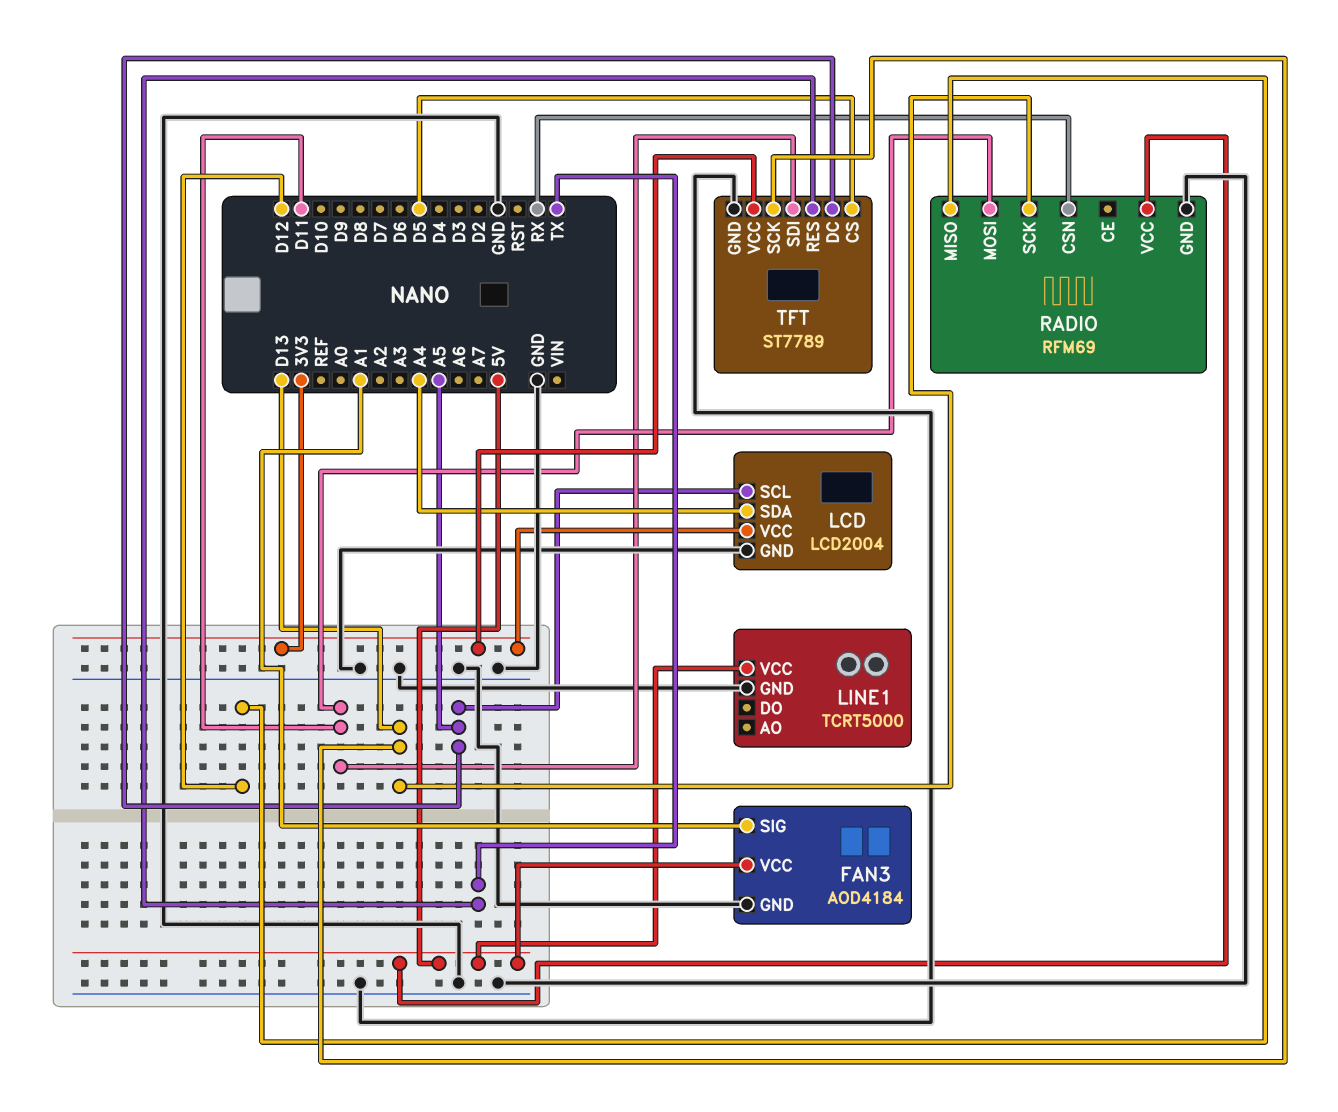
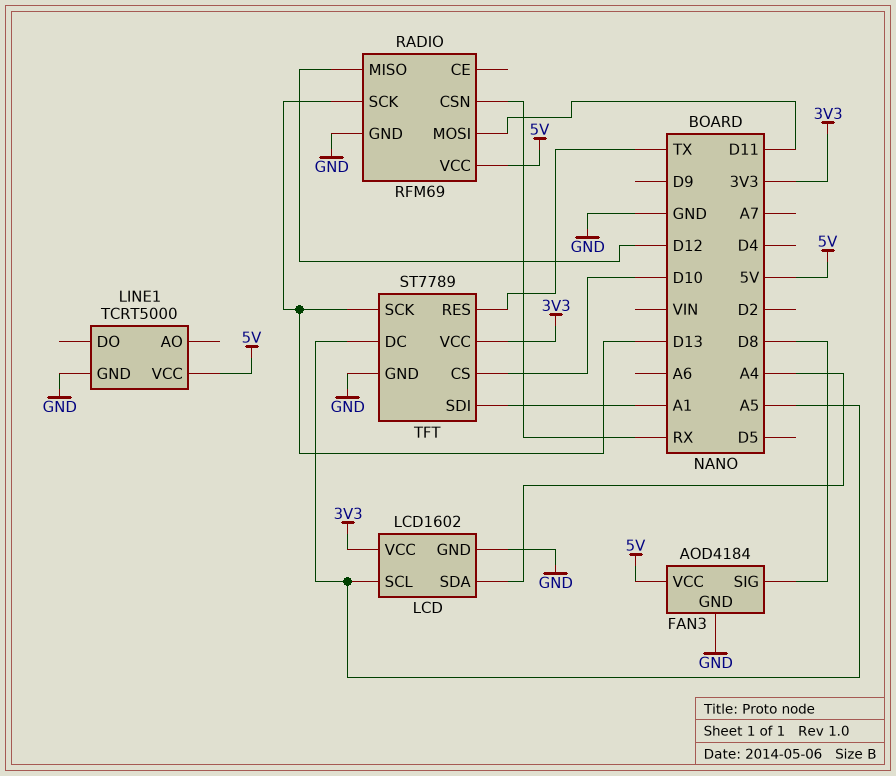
FAN3 pin SIG: A1 -> D8
LCD: LCD2004 -> LCD1602
TFT pin CS: D5 -> D10
TFT pin SDI: D11 -> A1

